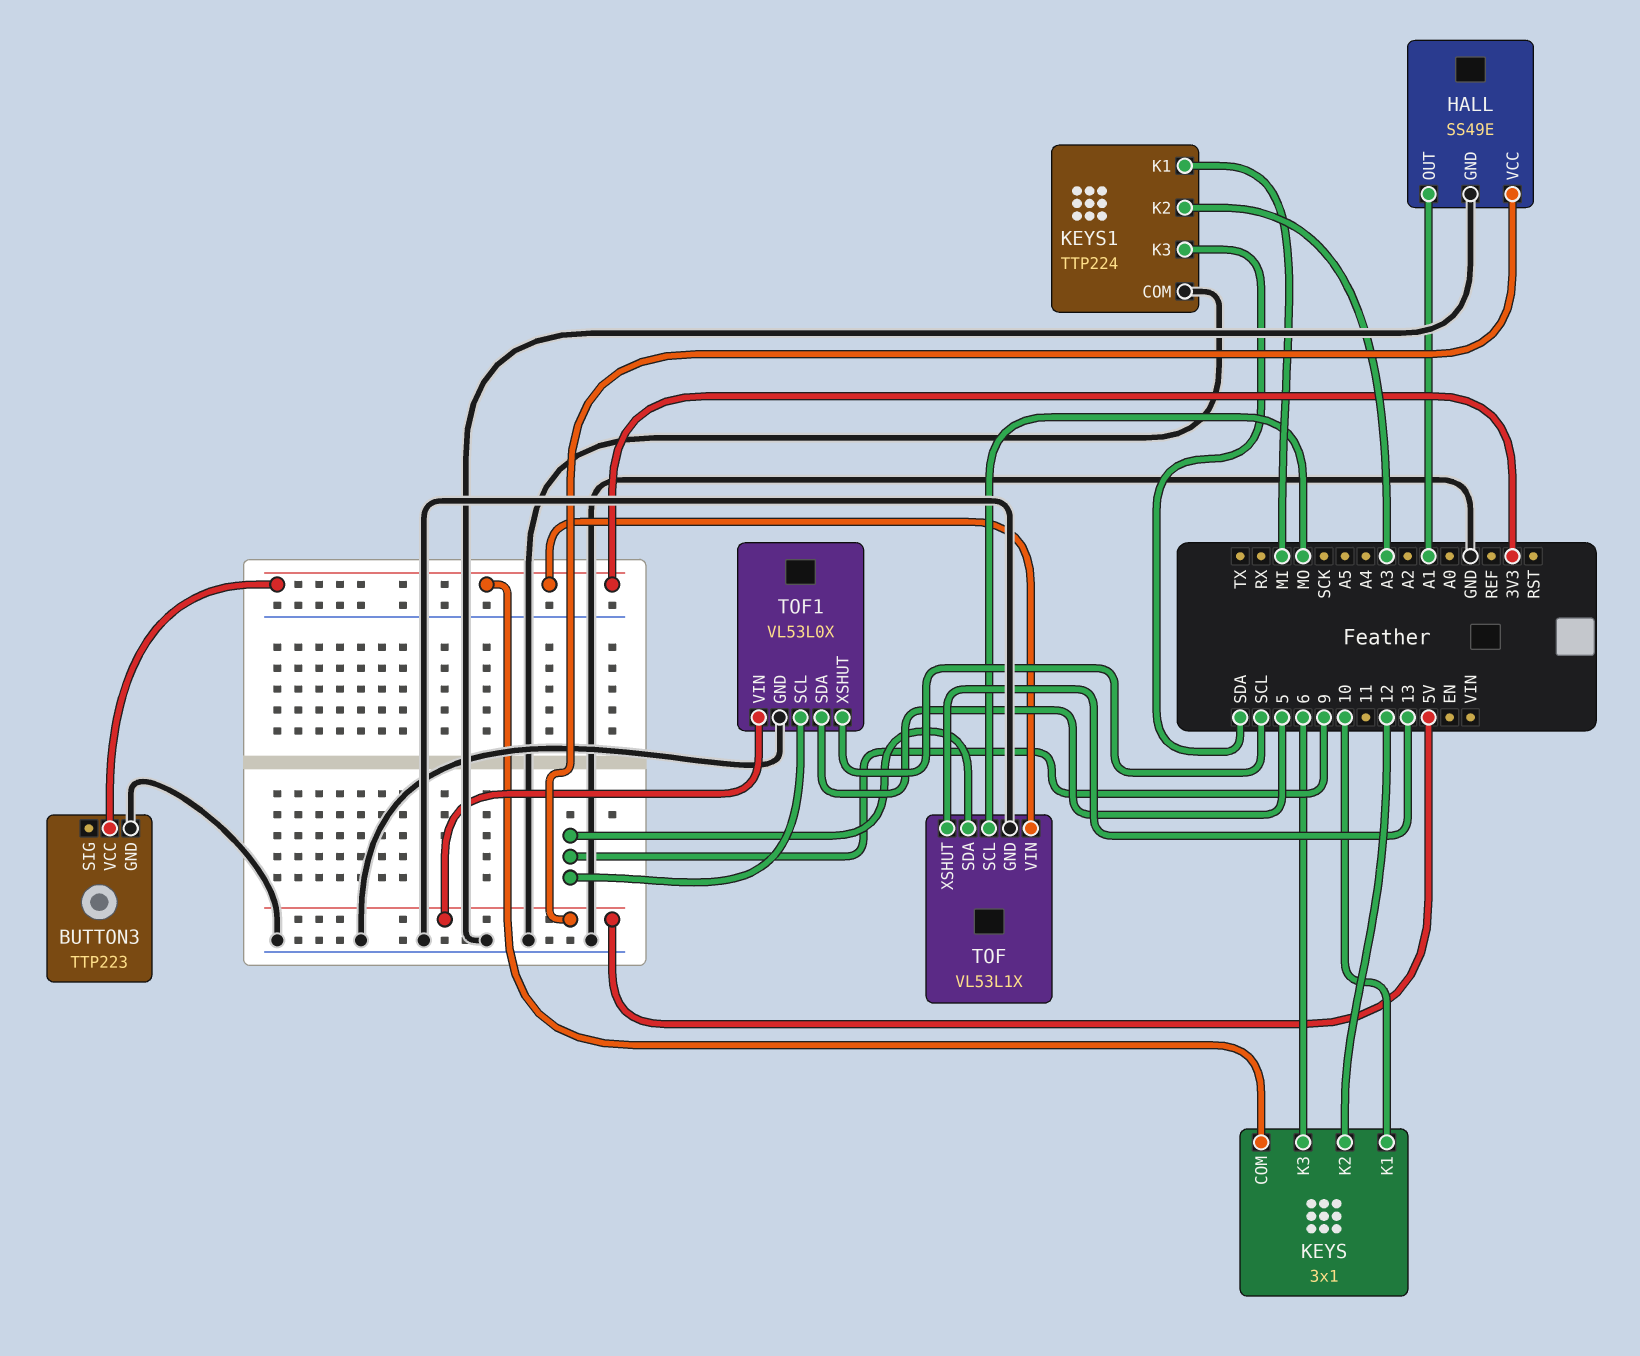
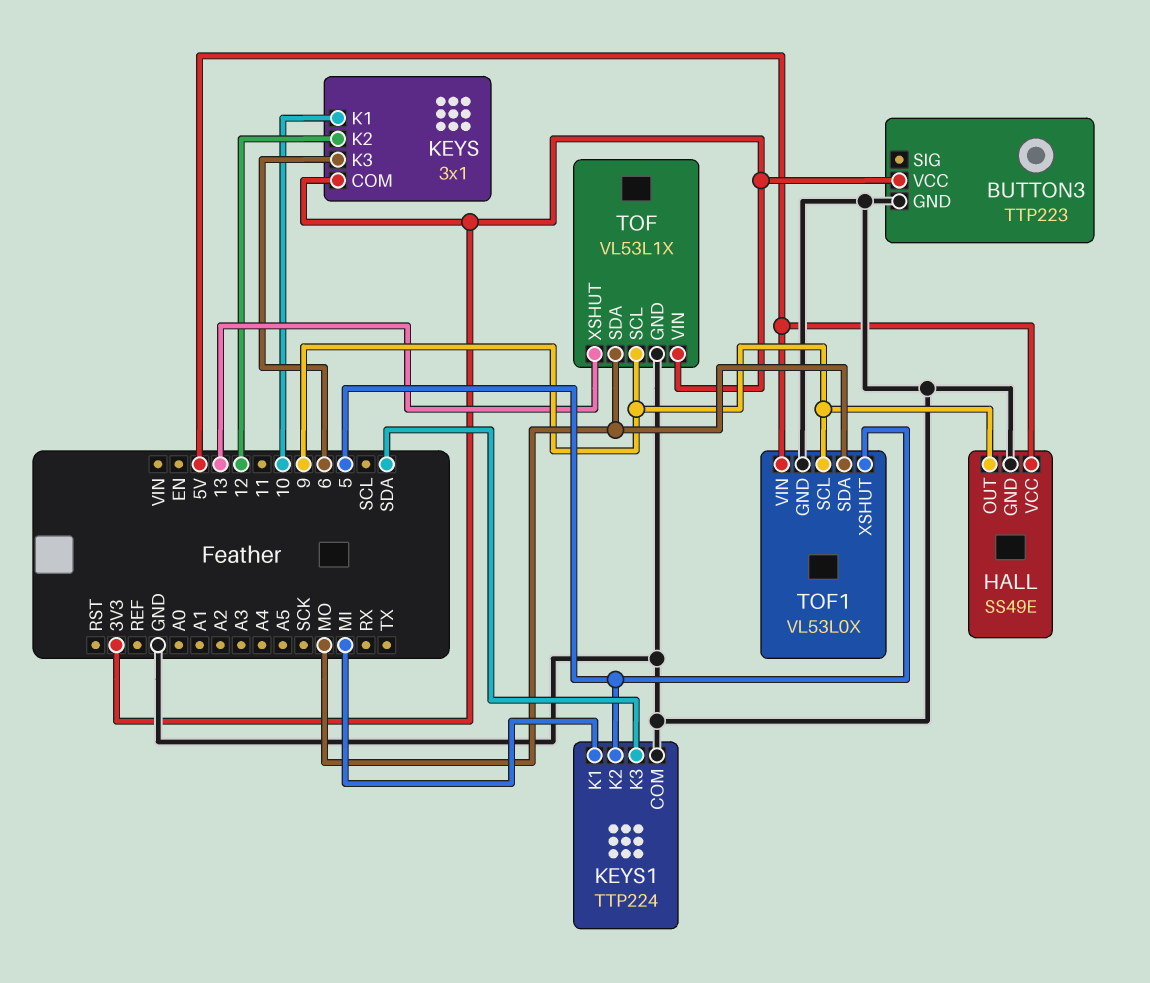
HALL pin OUT: A1 -> 9
KEYS1 pin K2: A3 -> 5
TOF pin SCL: MO -> 9
TOF pin SDA: 9 -> MO
TOF1 pin SDA: 5 -> MO
TOF1 pin XSHUT: SCL -> 5

